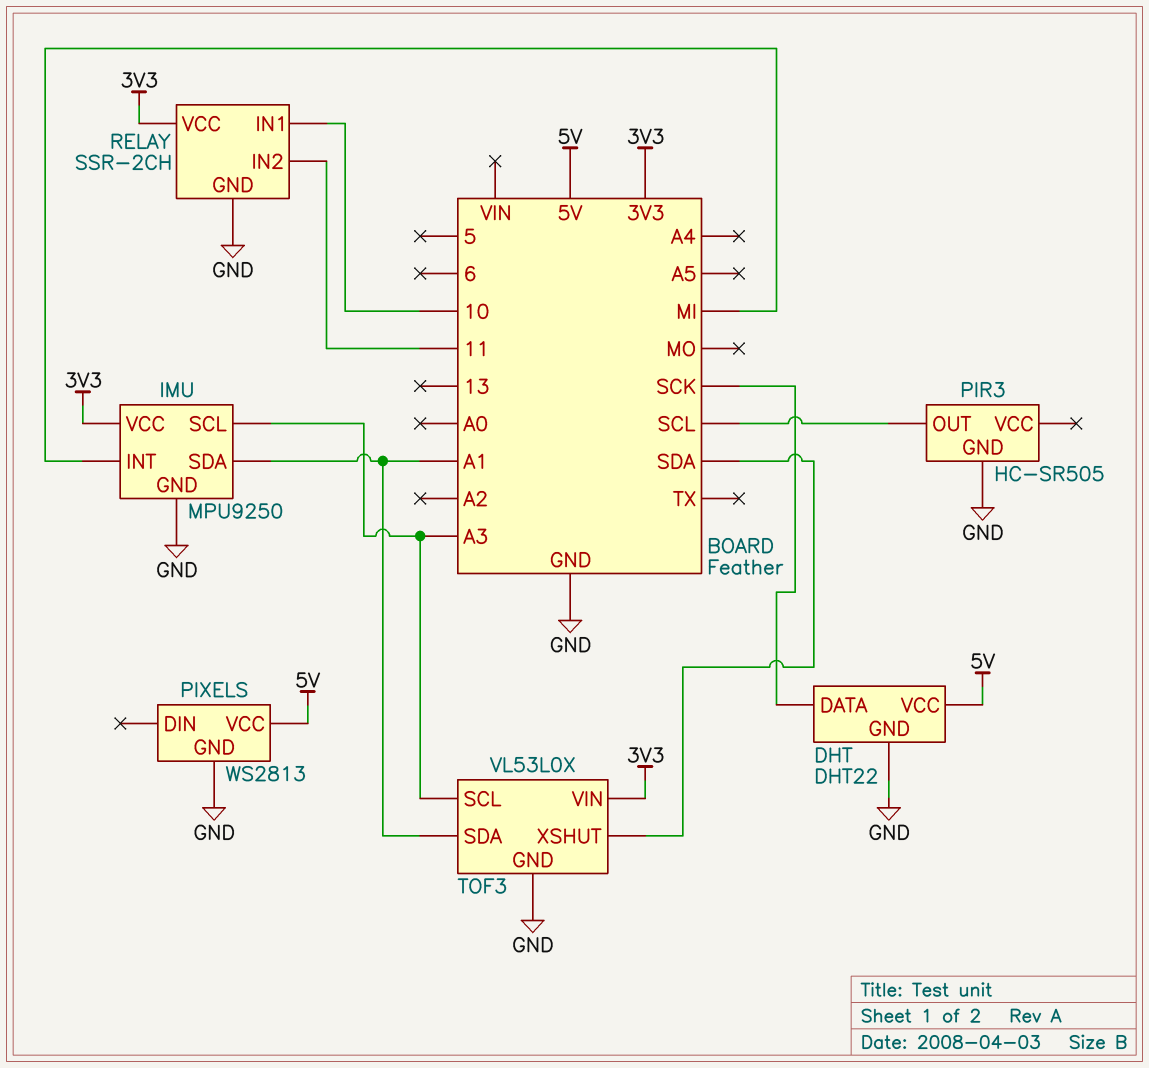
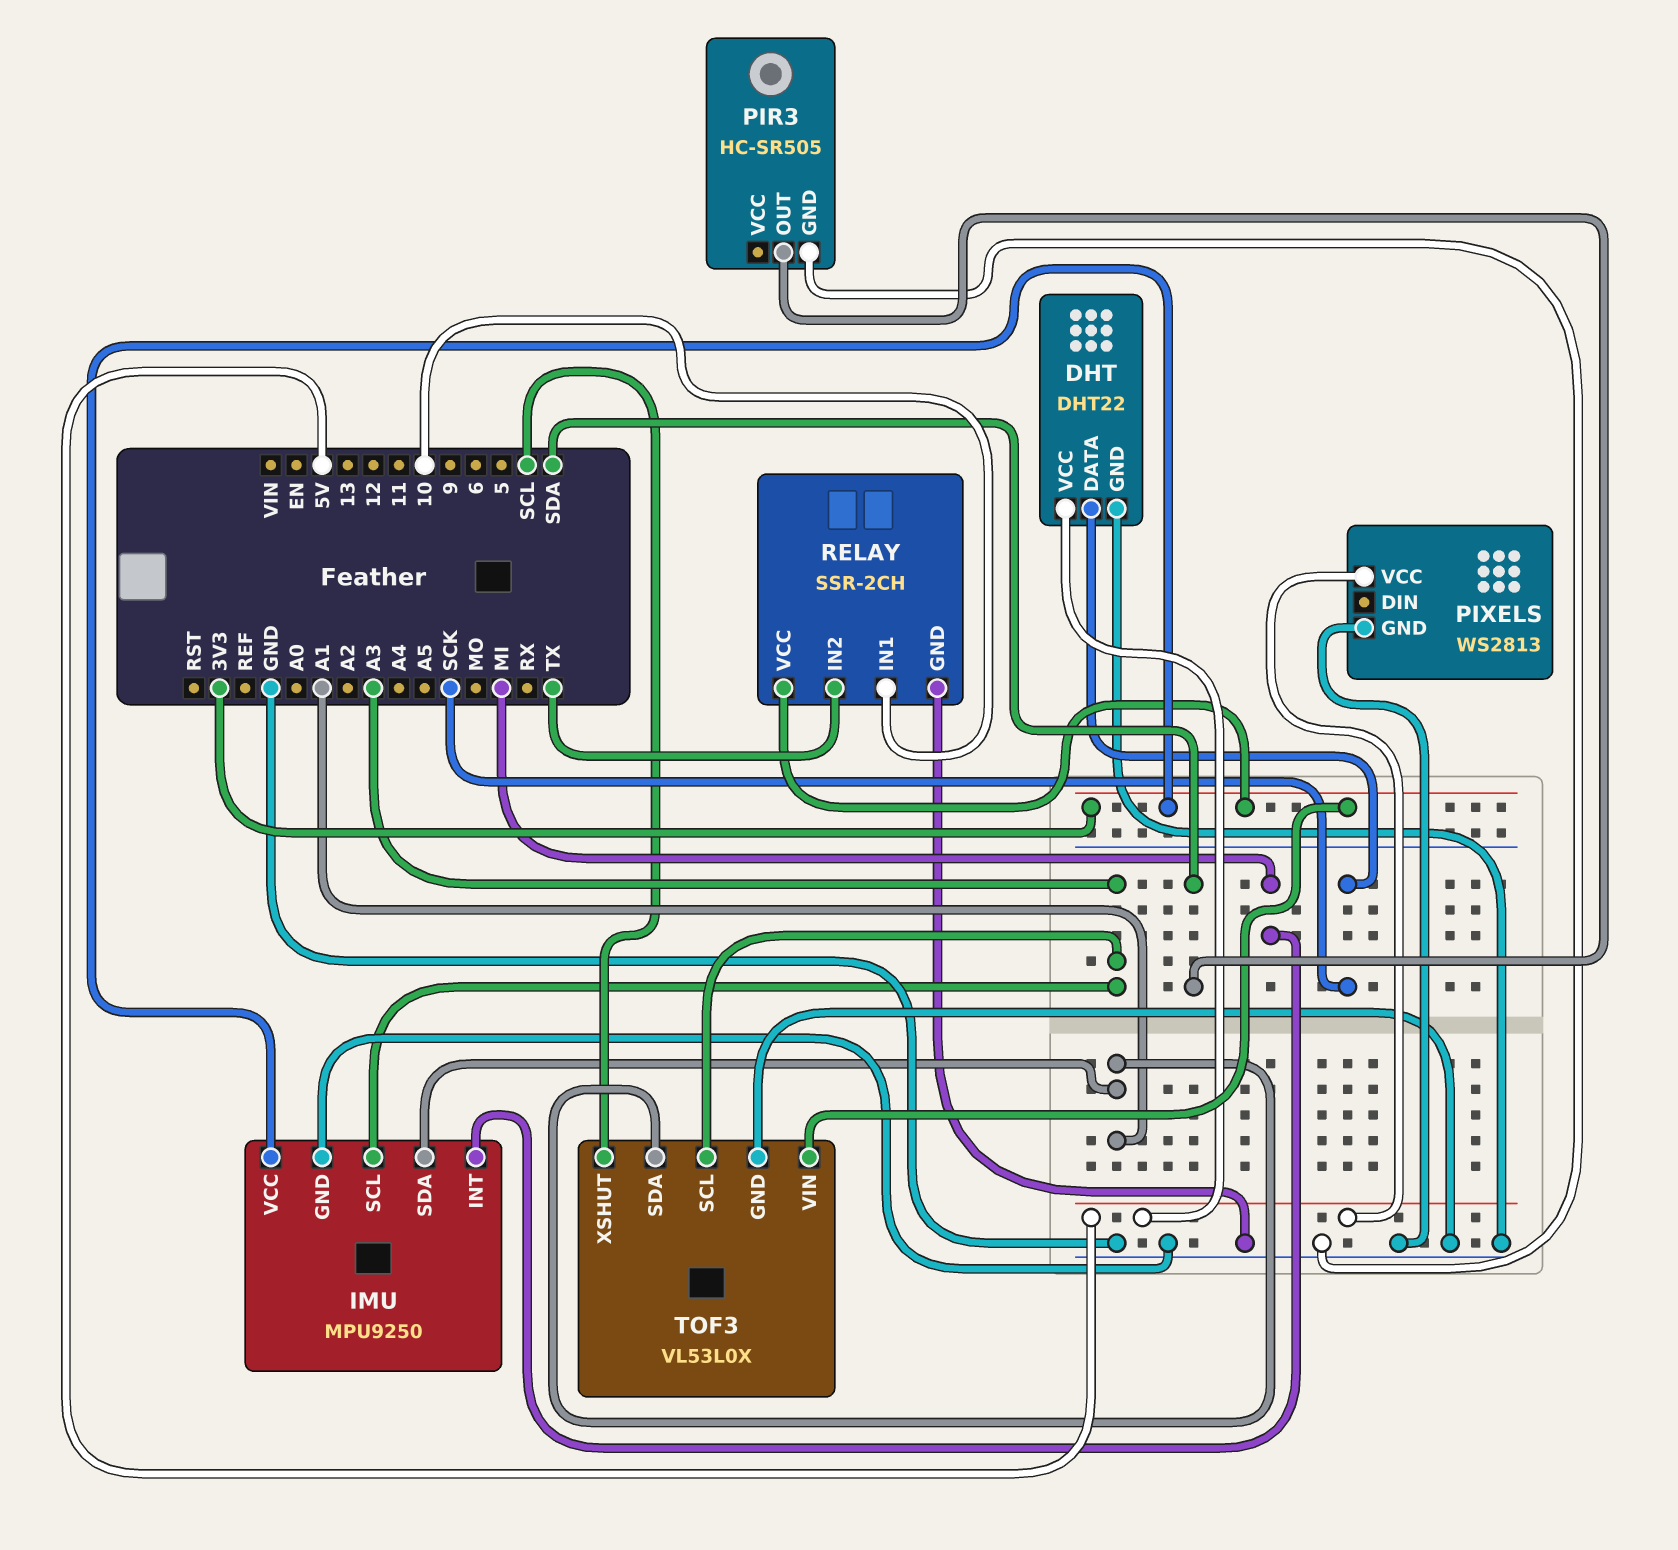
PIR3 pin OUT: SCL -> SDA
RELAY pin IN2: 11 -> TX
TOF3 pin XSHUT: SDA -> SCL

